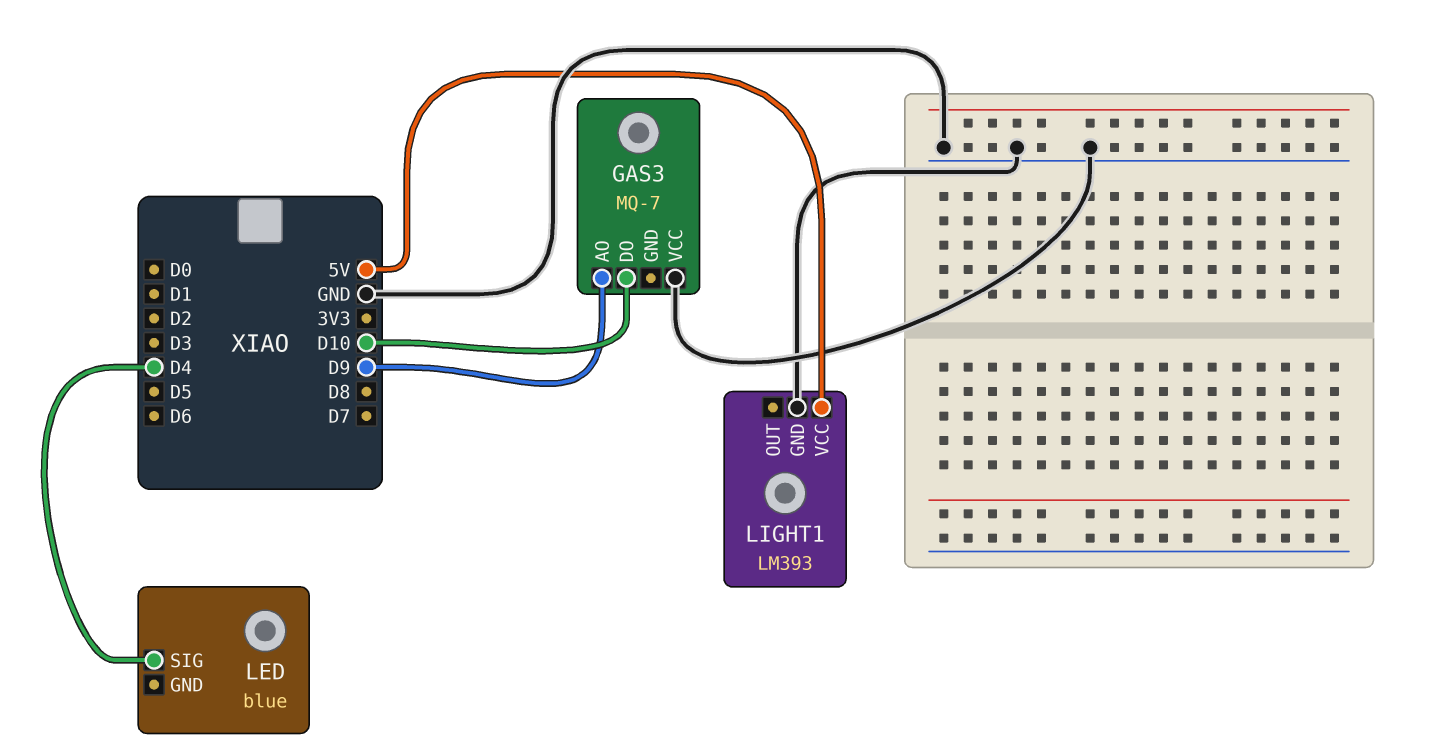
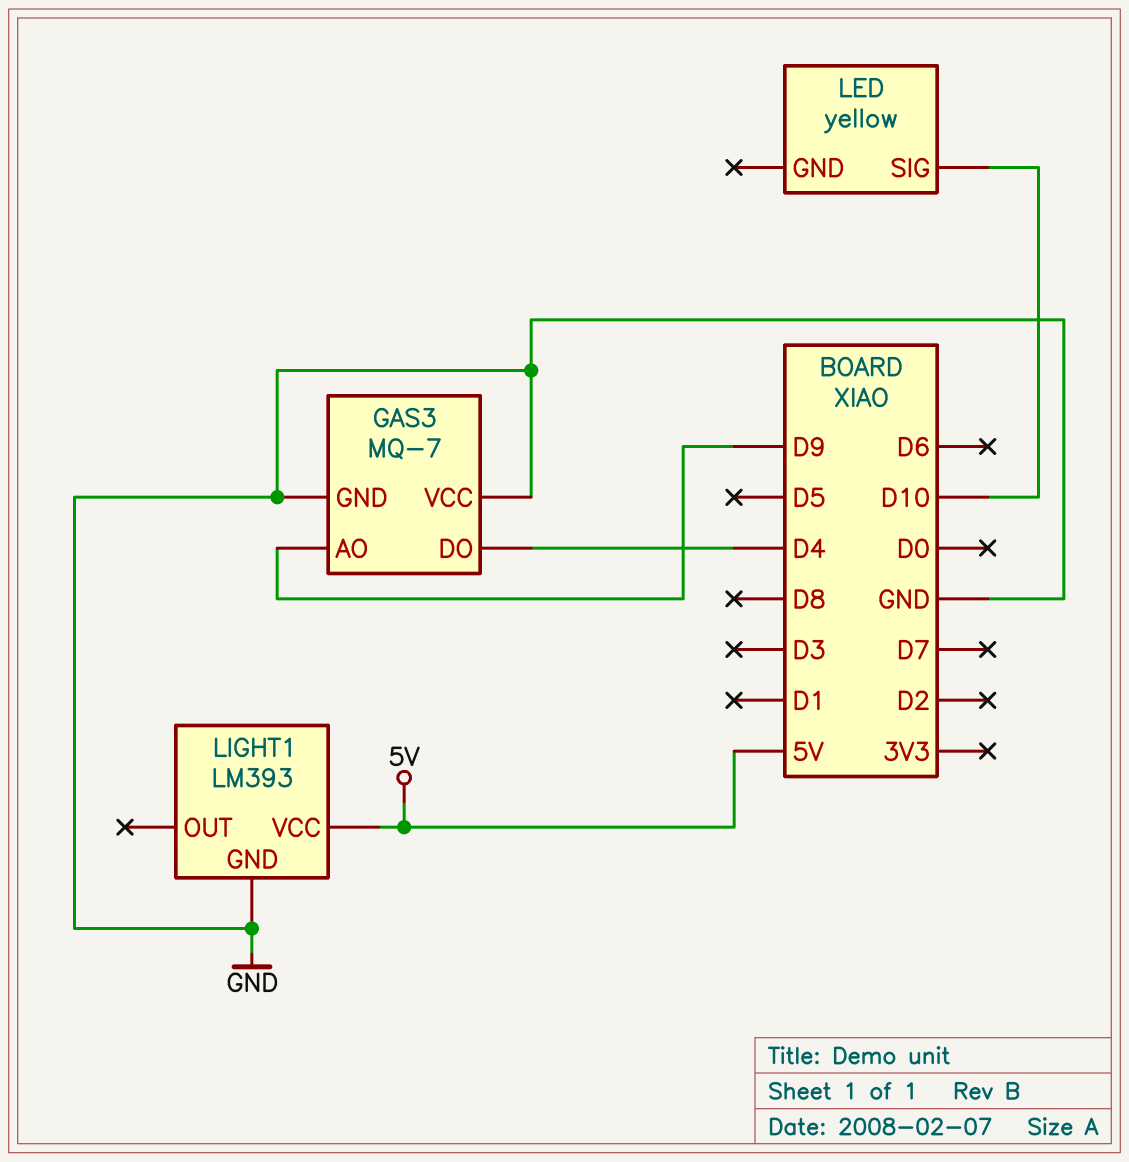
GAS3 pin DO: D10 -> D4
GAS3 pin GND: none -> GND
LED: blue -> yellow
LED pin SIG: D4 -> D10

